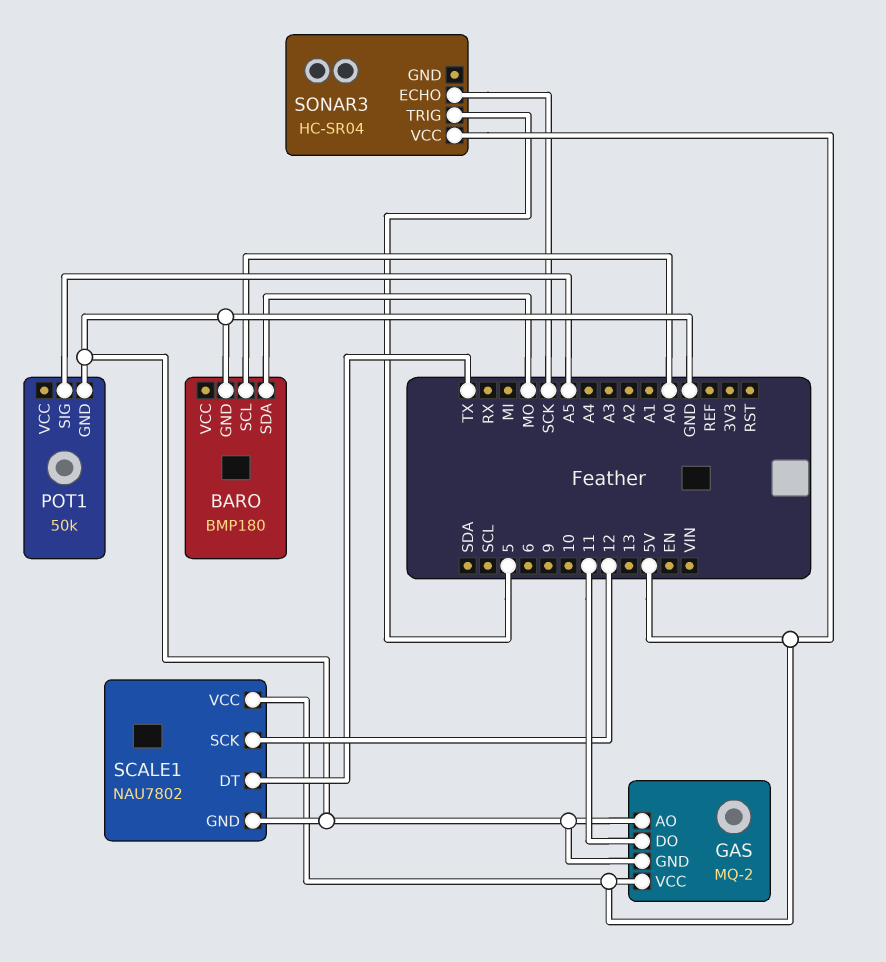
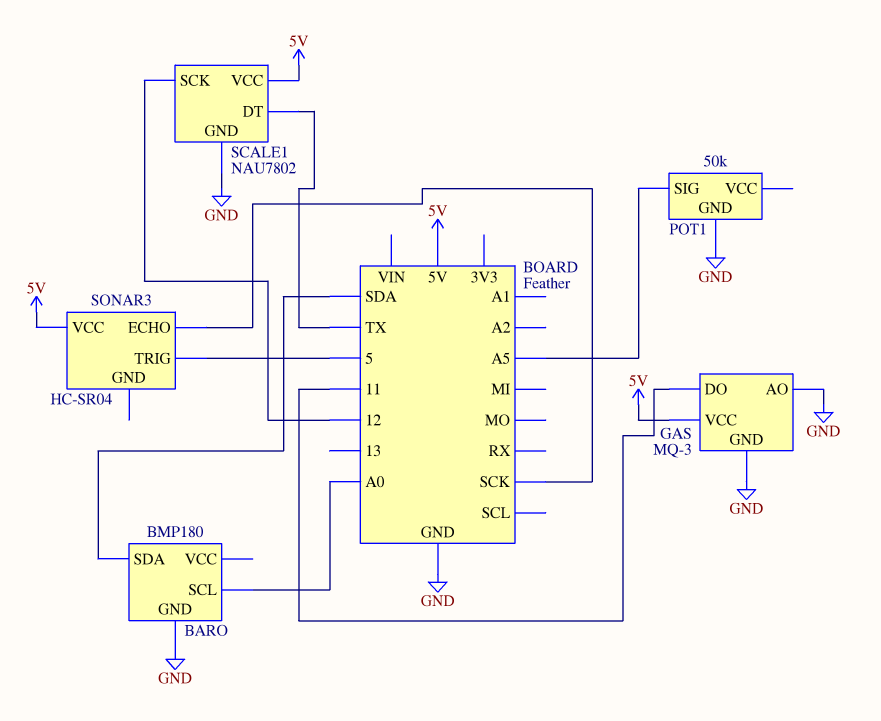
BARO pin SDA: MO -> SDA
GAS: MQ-2 -> MQ-3

